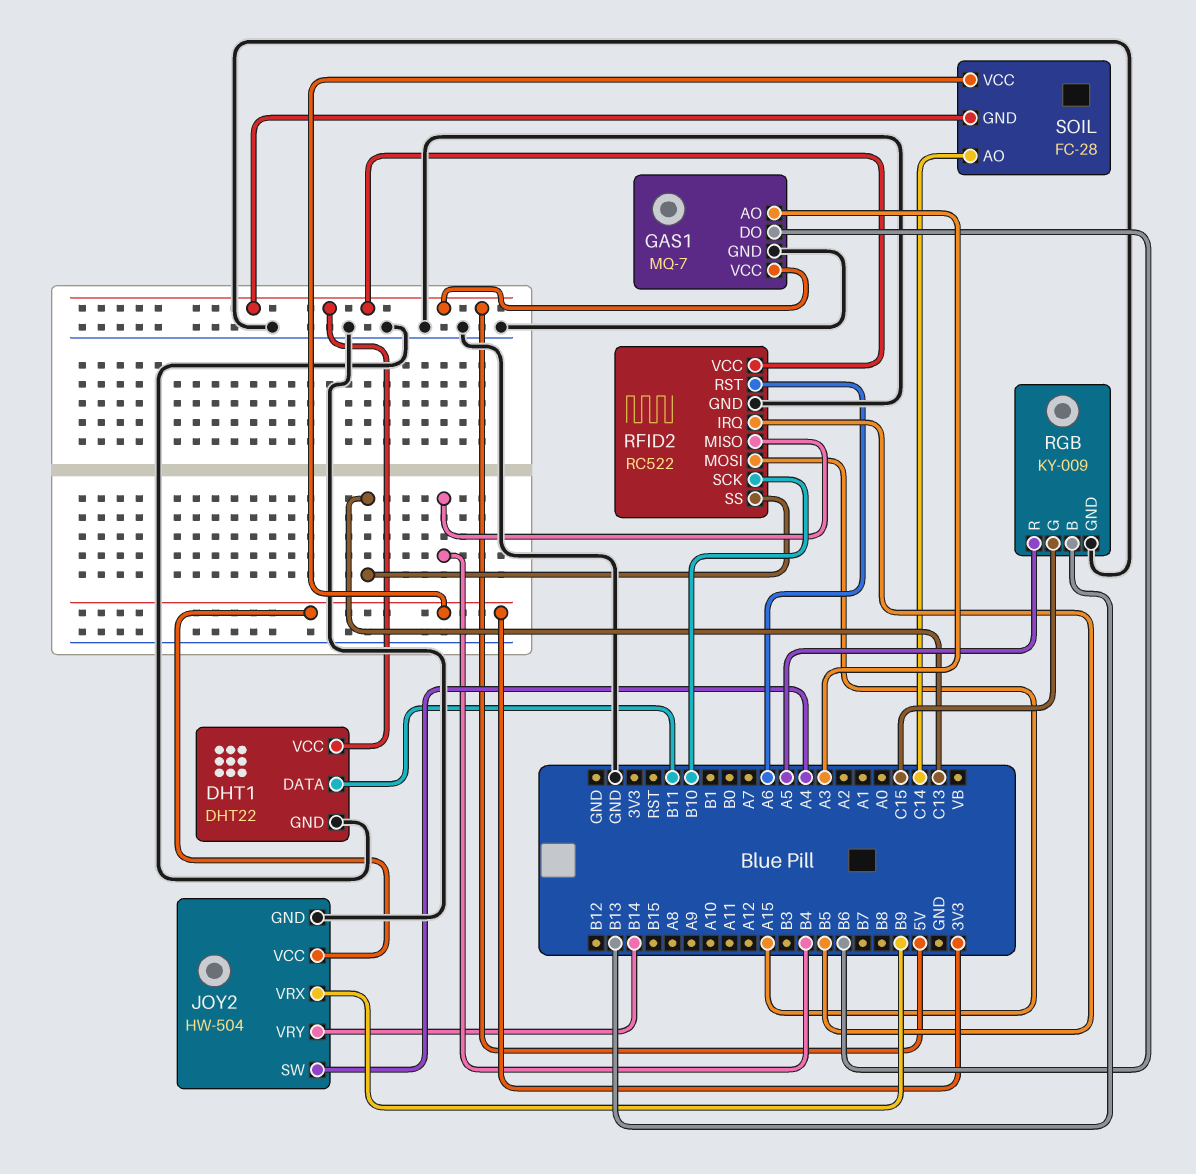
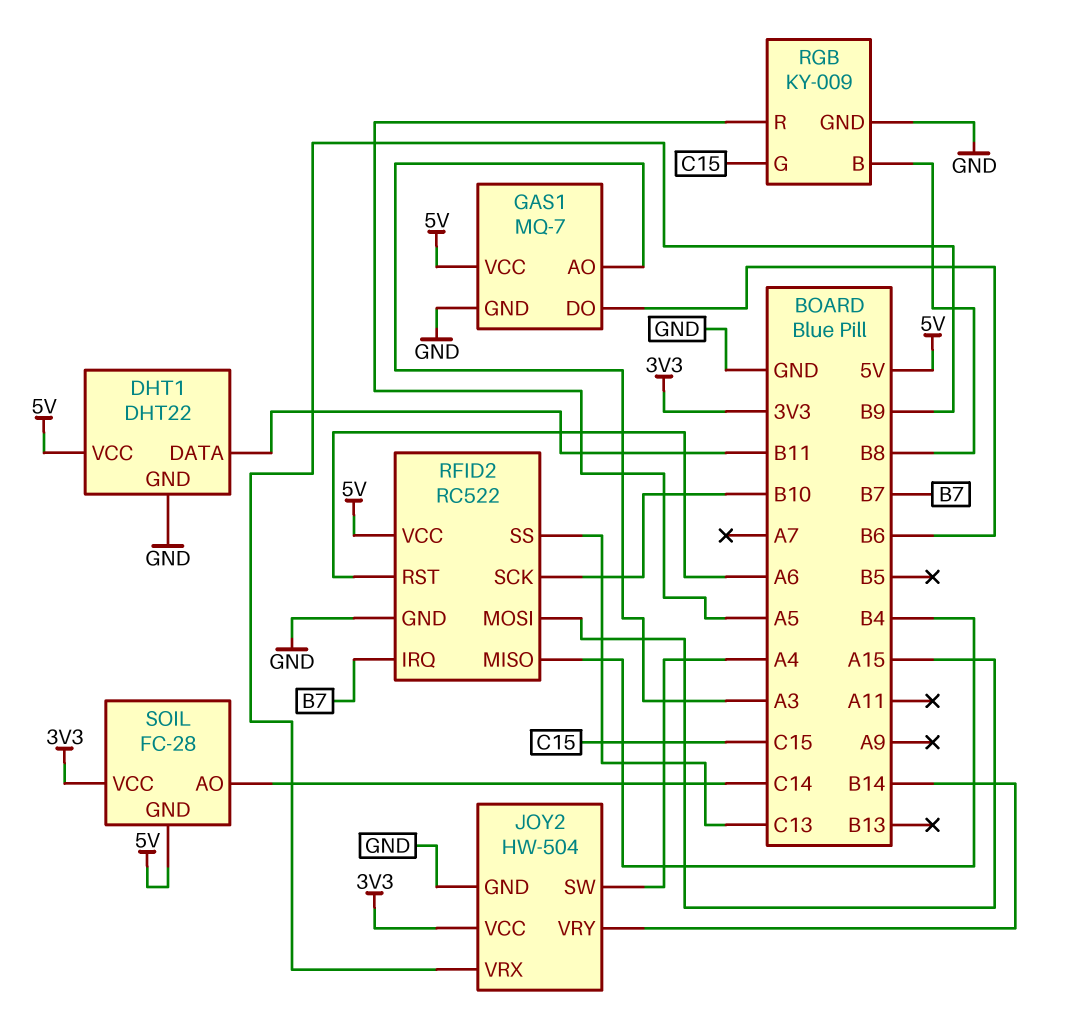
RFID2 pin IRQ: B5 -> B7
RGB pin B: B13 -> B8

